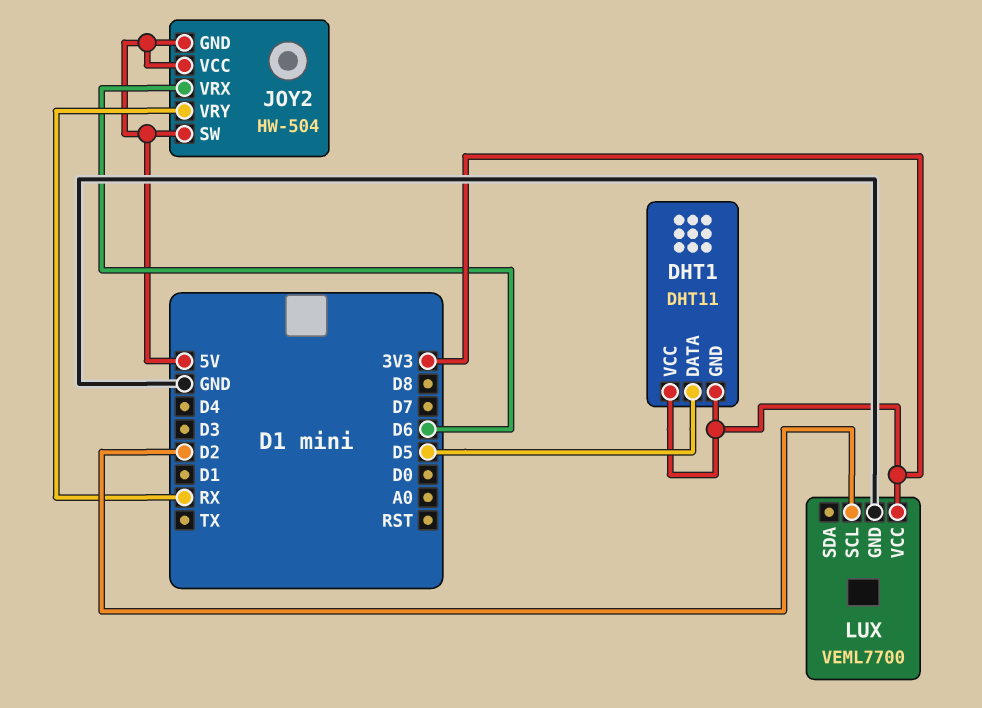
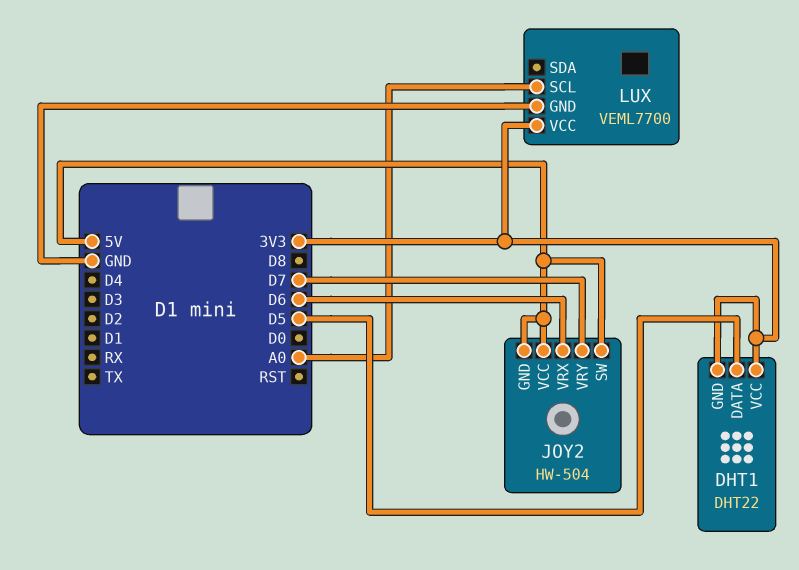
DHT1: DHT11 -> DHT22
JOY2 pin VRY: RX -> D7
LUX pin SCL: D2 -> A0

